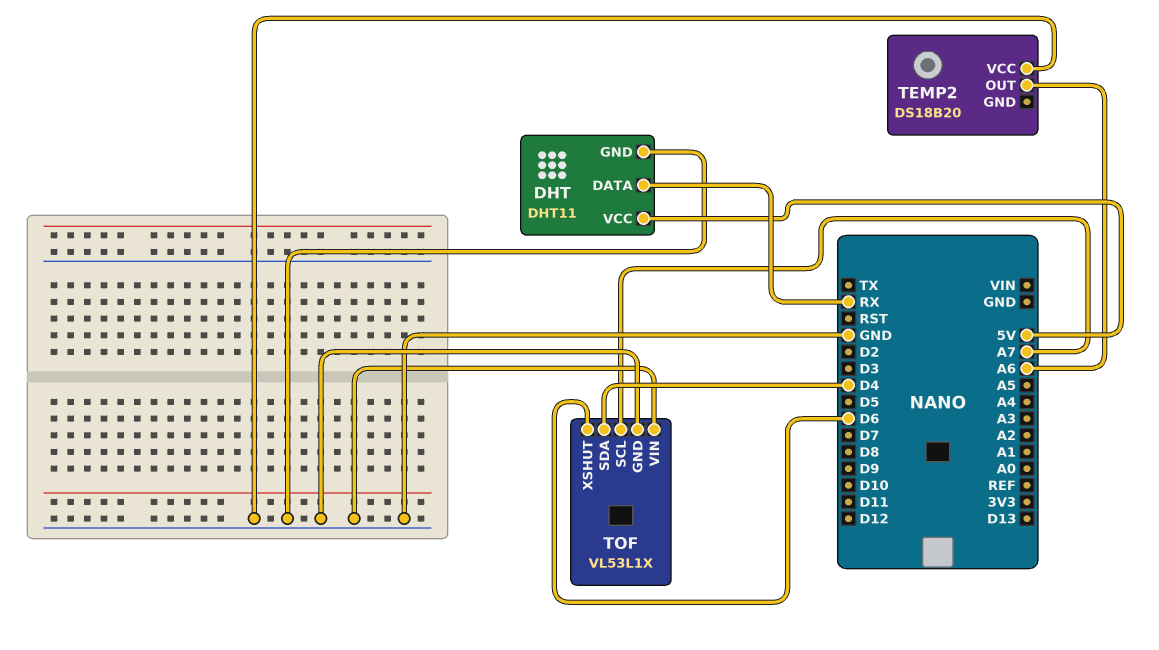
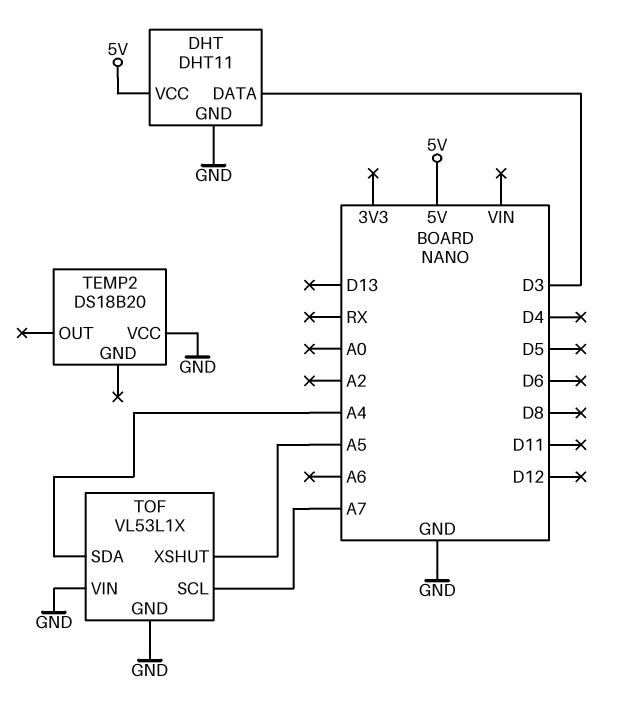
DHT pin DATA: RX -> D3
TEMP2 pin OUT: A6 -> none
TOF pin SDA: D4 -> A4
TOF pin XSHUT: D6 -> A5

